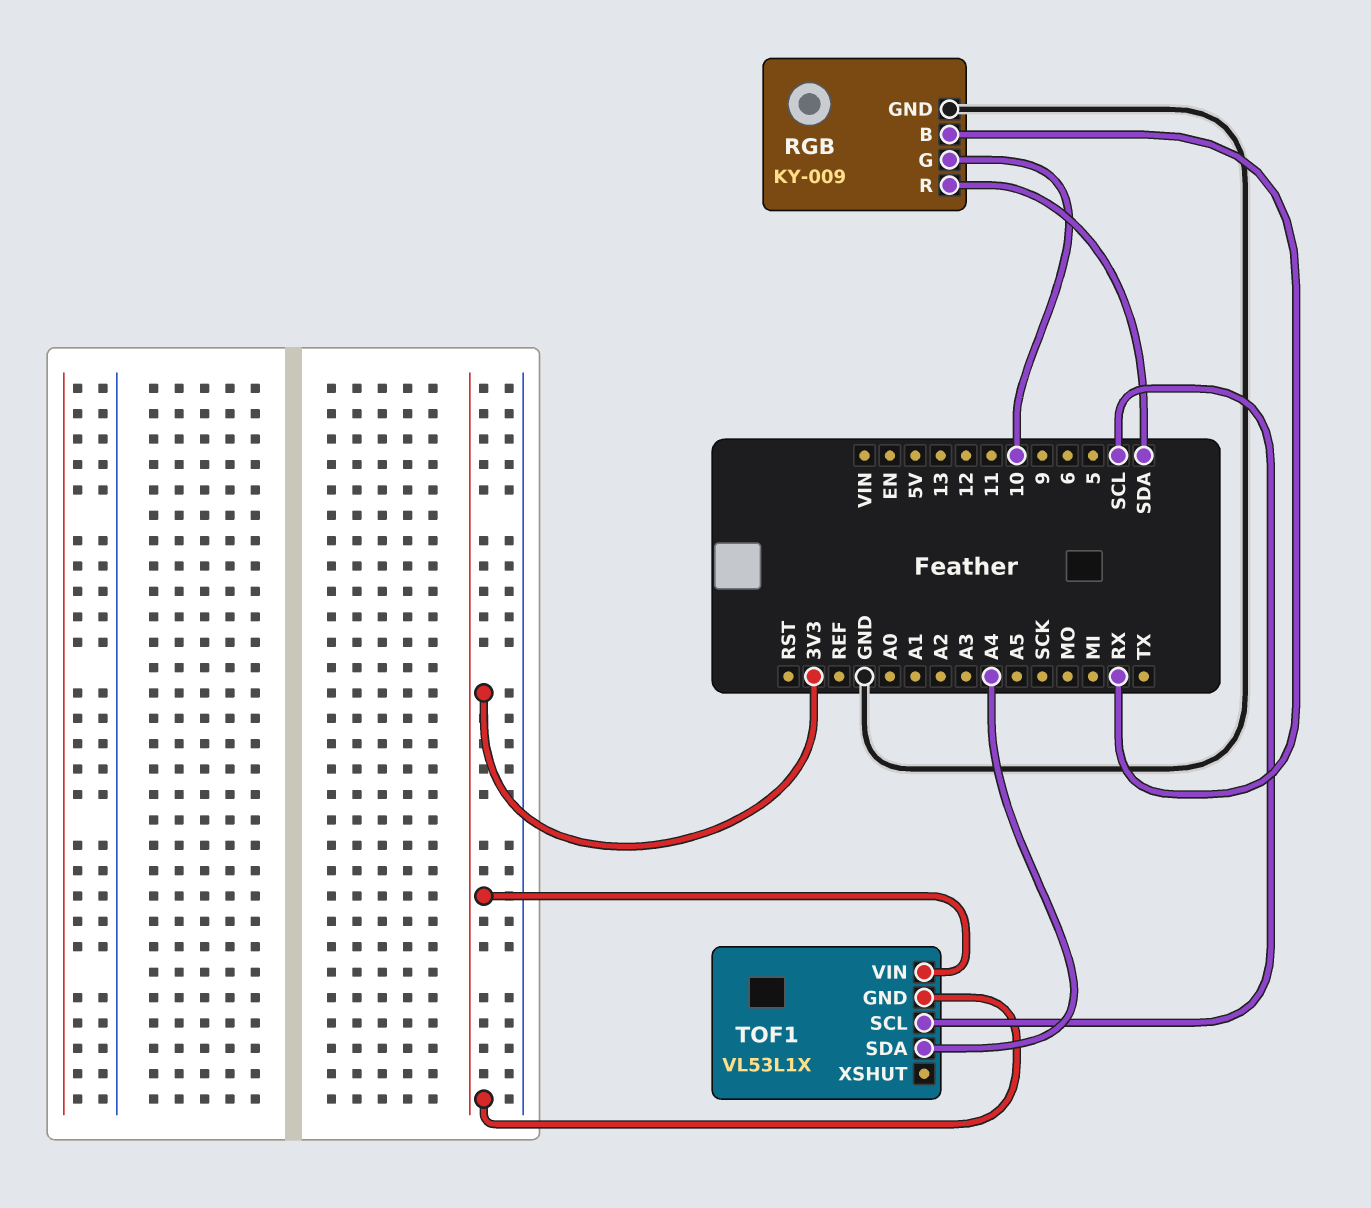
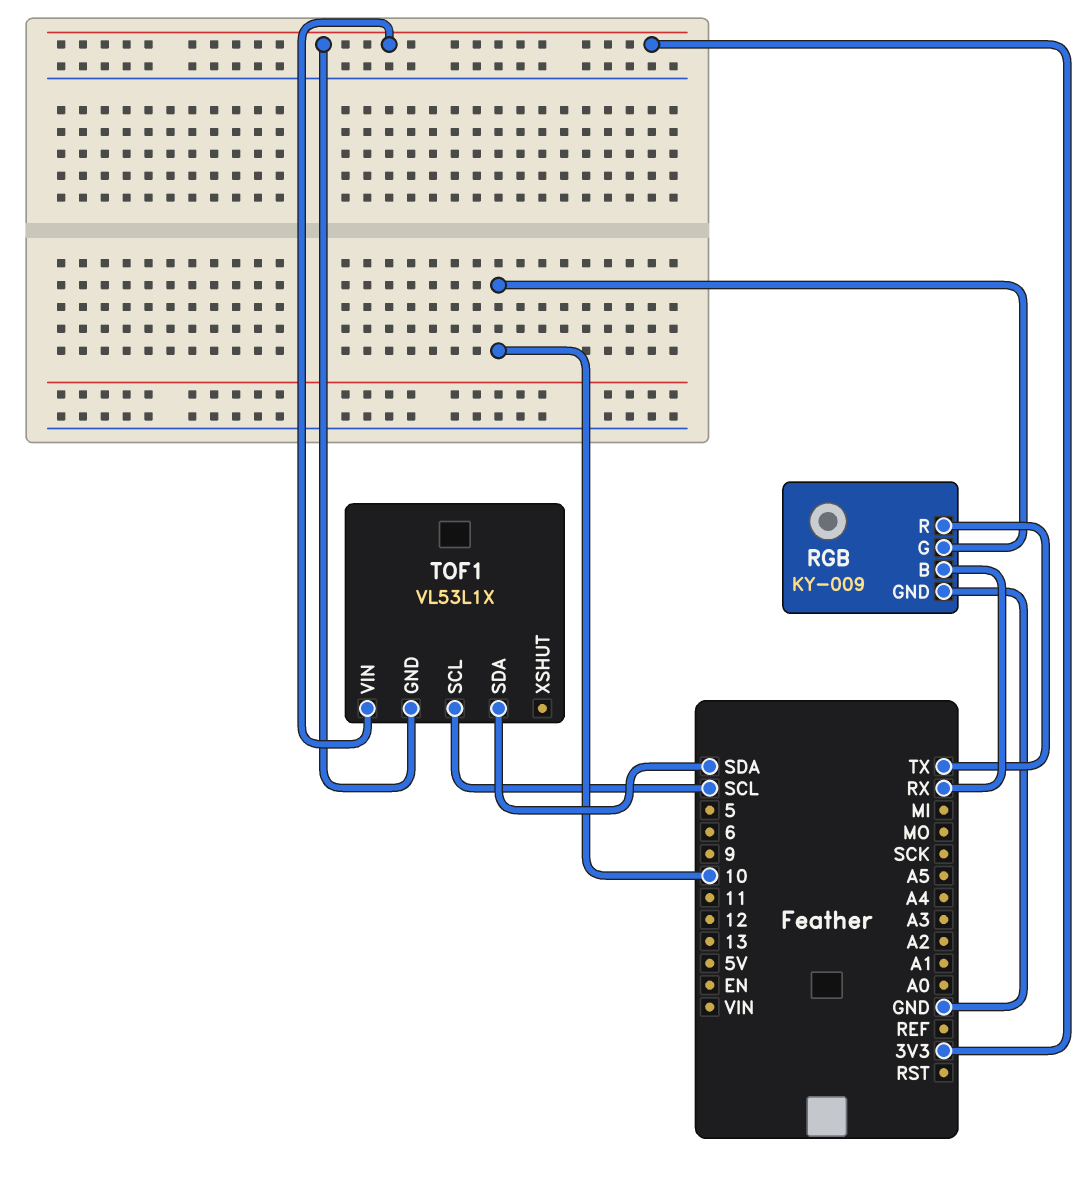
RGB pin R: SDA -> TX
TOF1 pin SDA: A4 -> SDA

